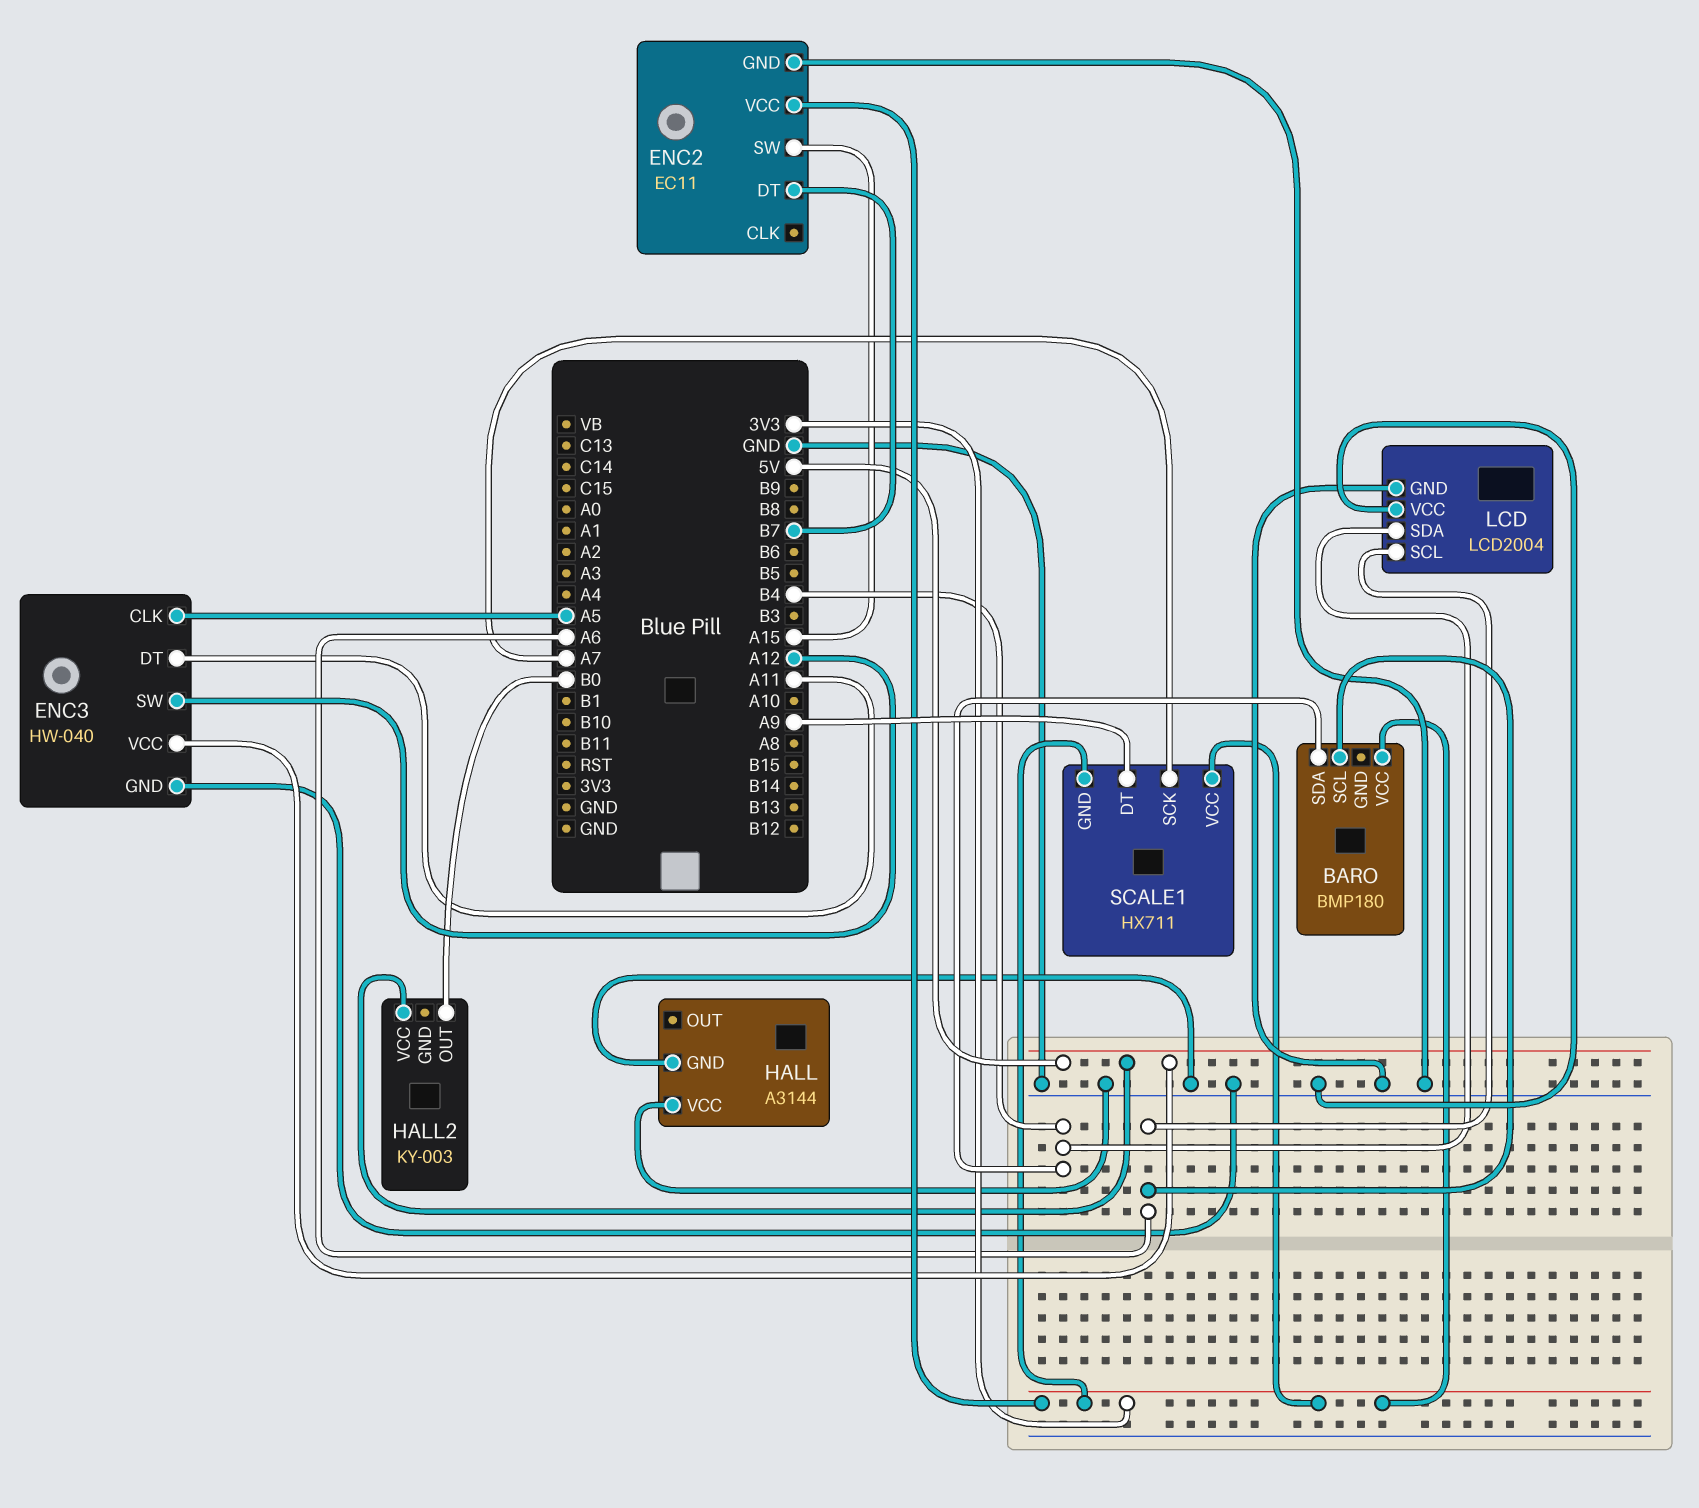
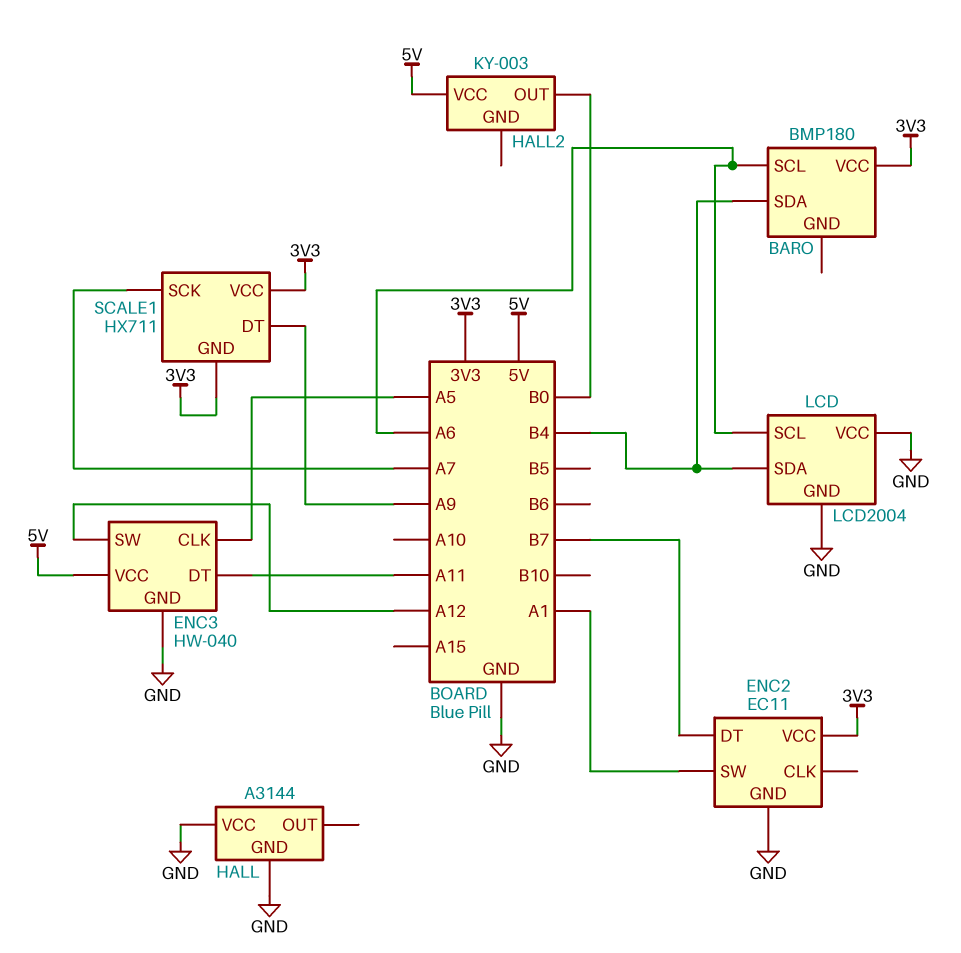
ENC2 pin SW: A15 -> A1

